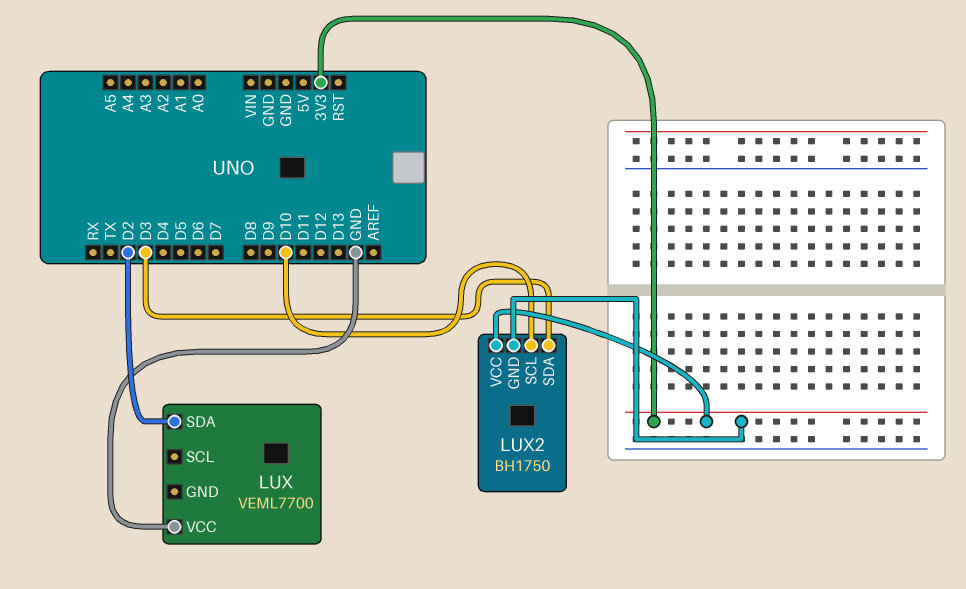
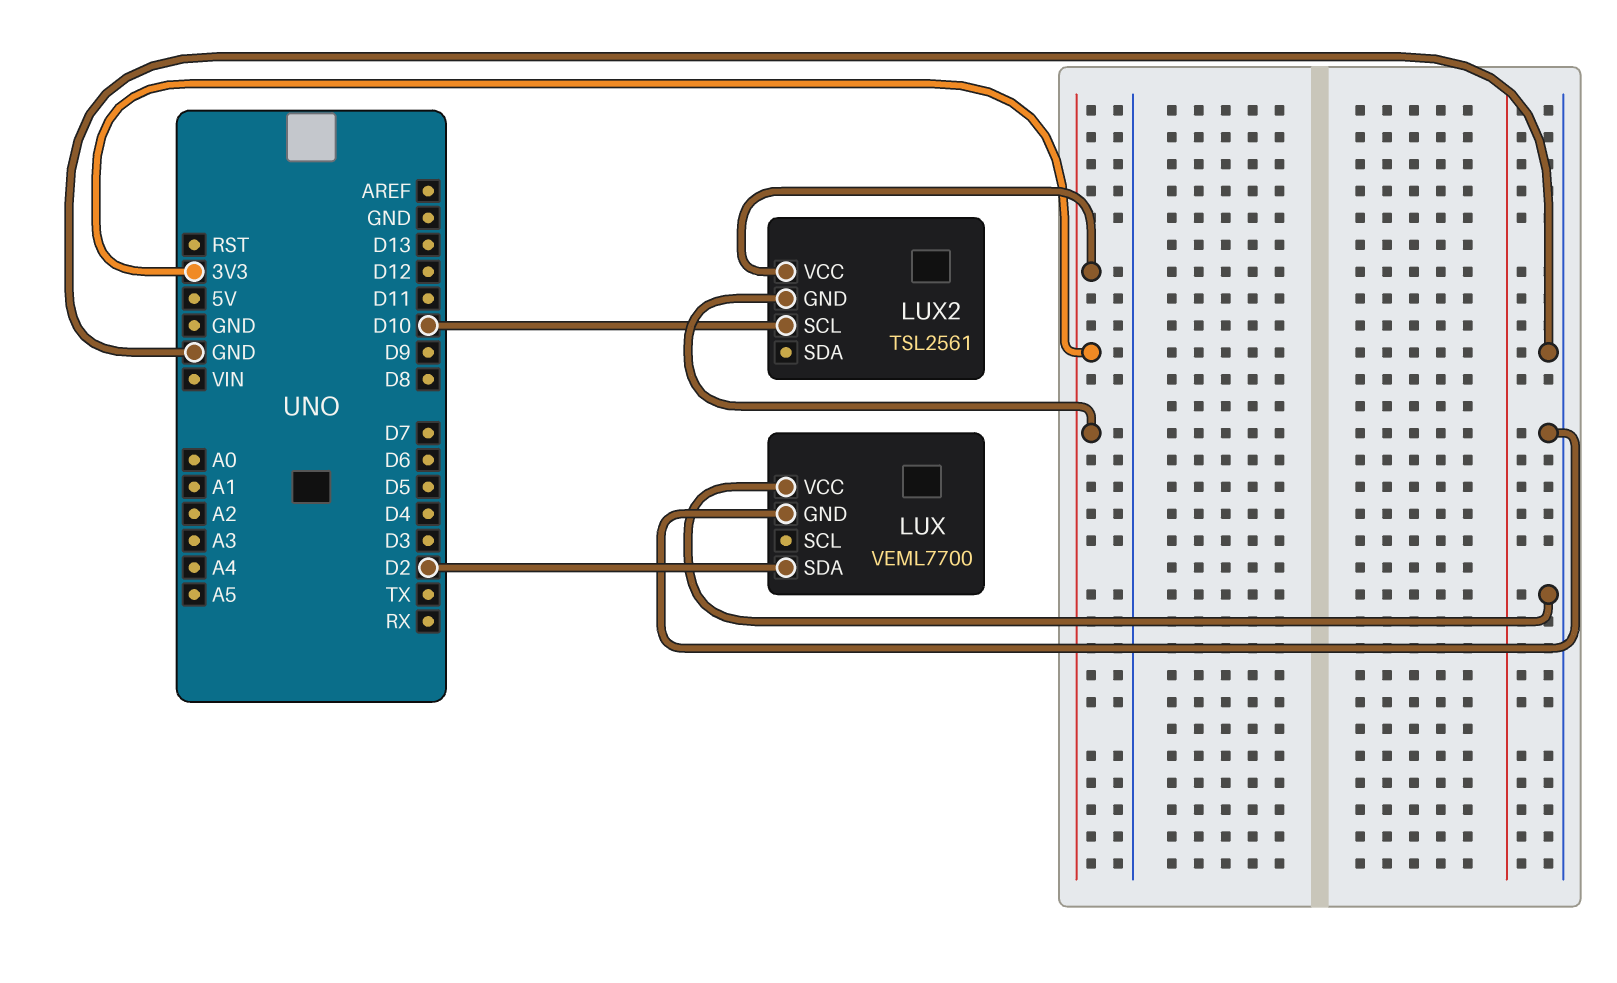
LUX pin GND: none -> GND
LUX2: BH1750 -> TSL2561
LUX2 pin SDA: D3 -> none

